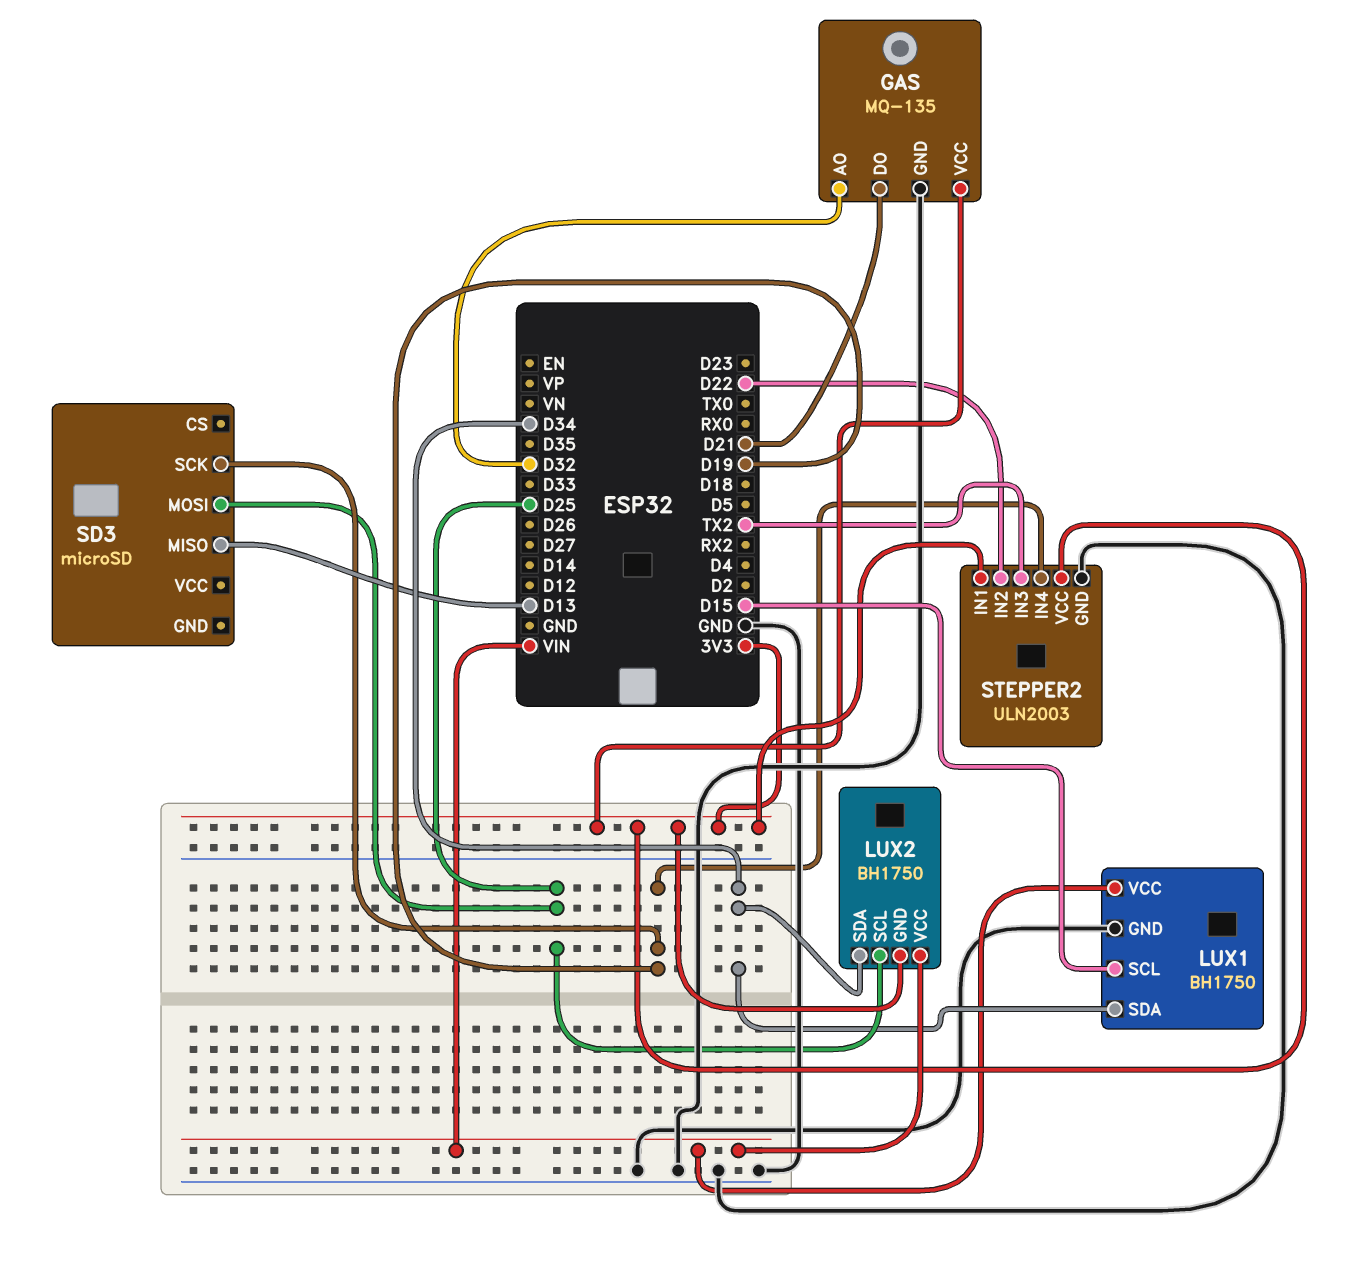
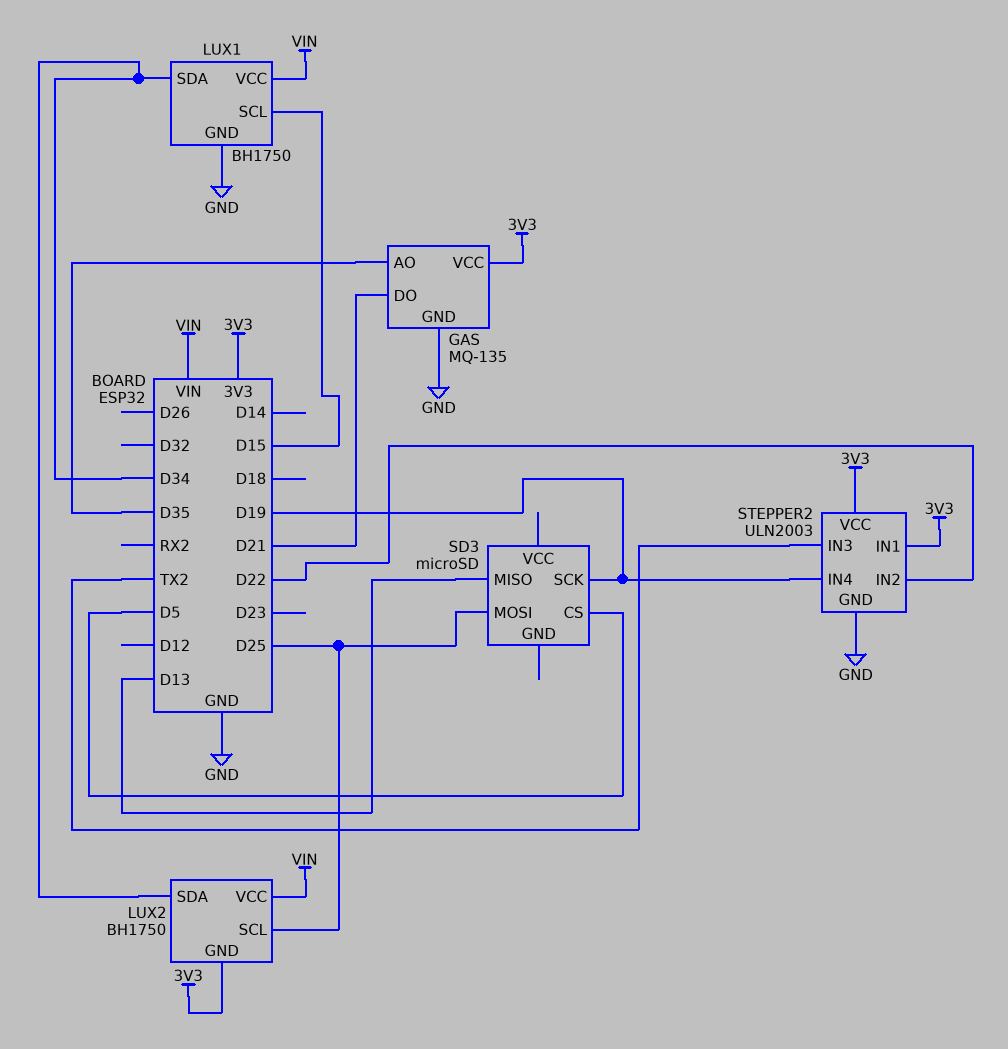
GAS pin AO: D32 -> D35
SD3 pin CS: none -> D5

